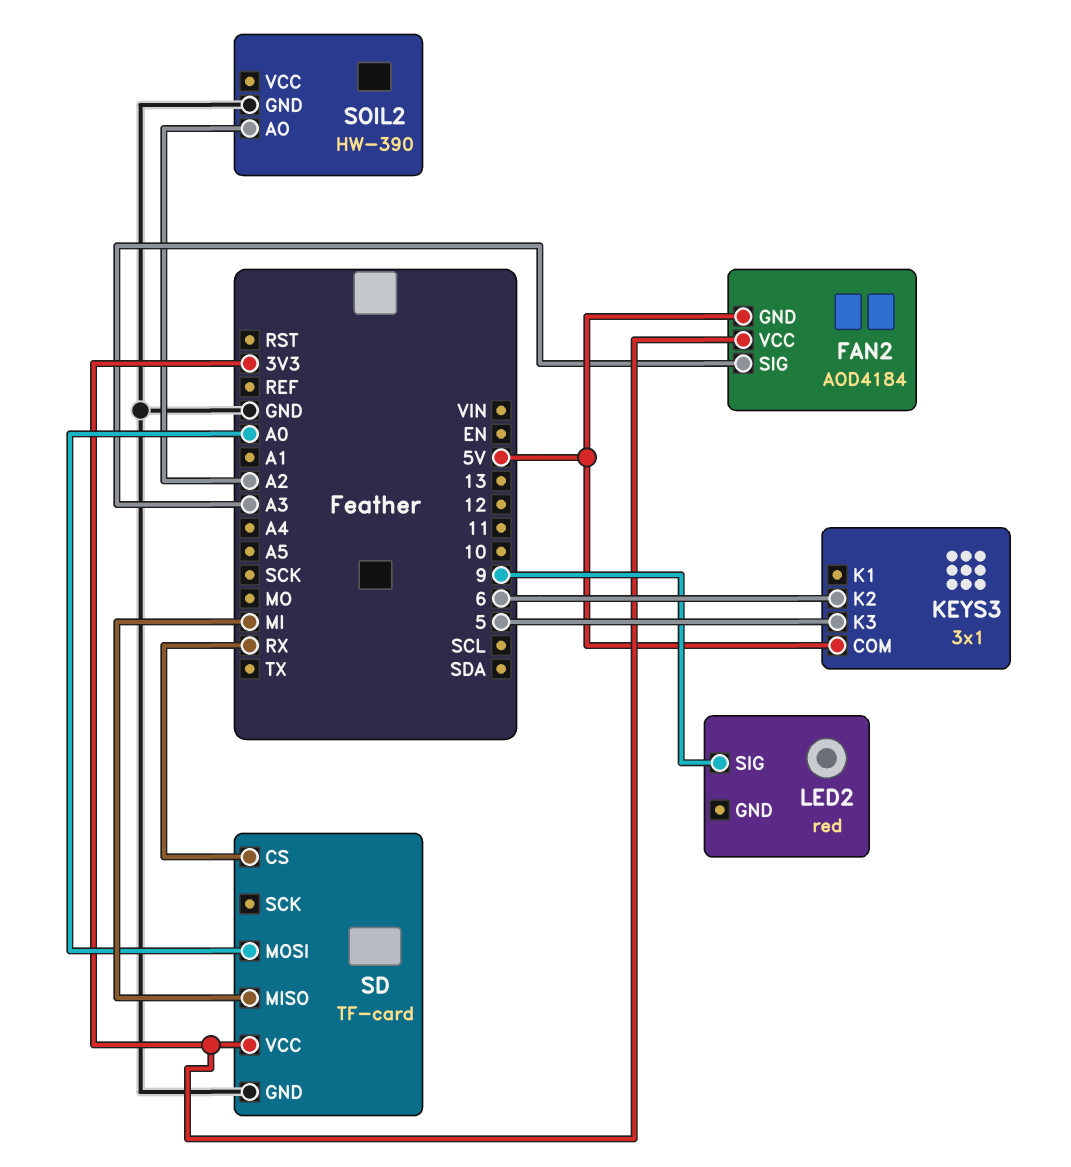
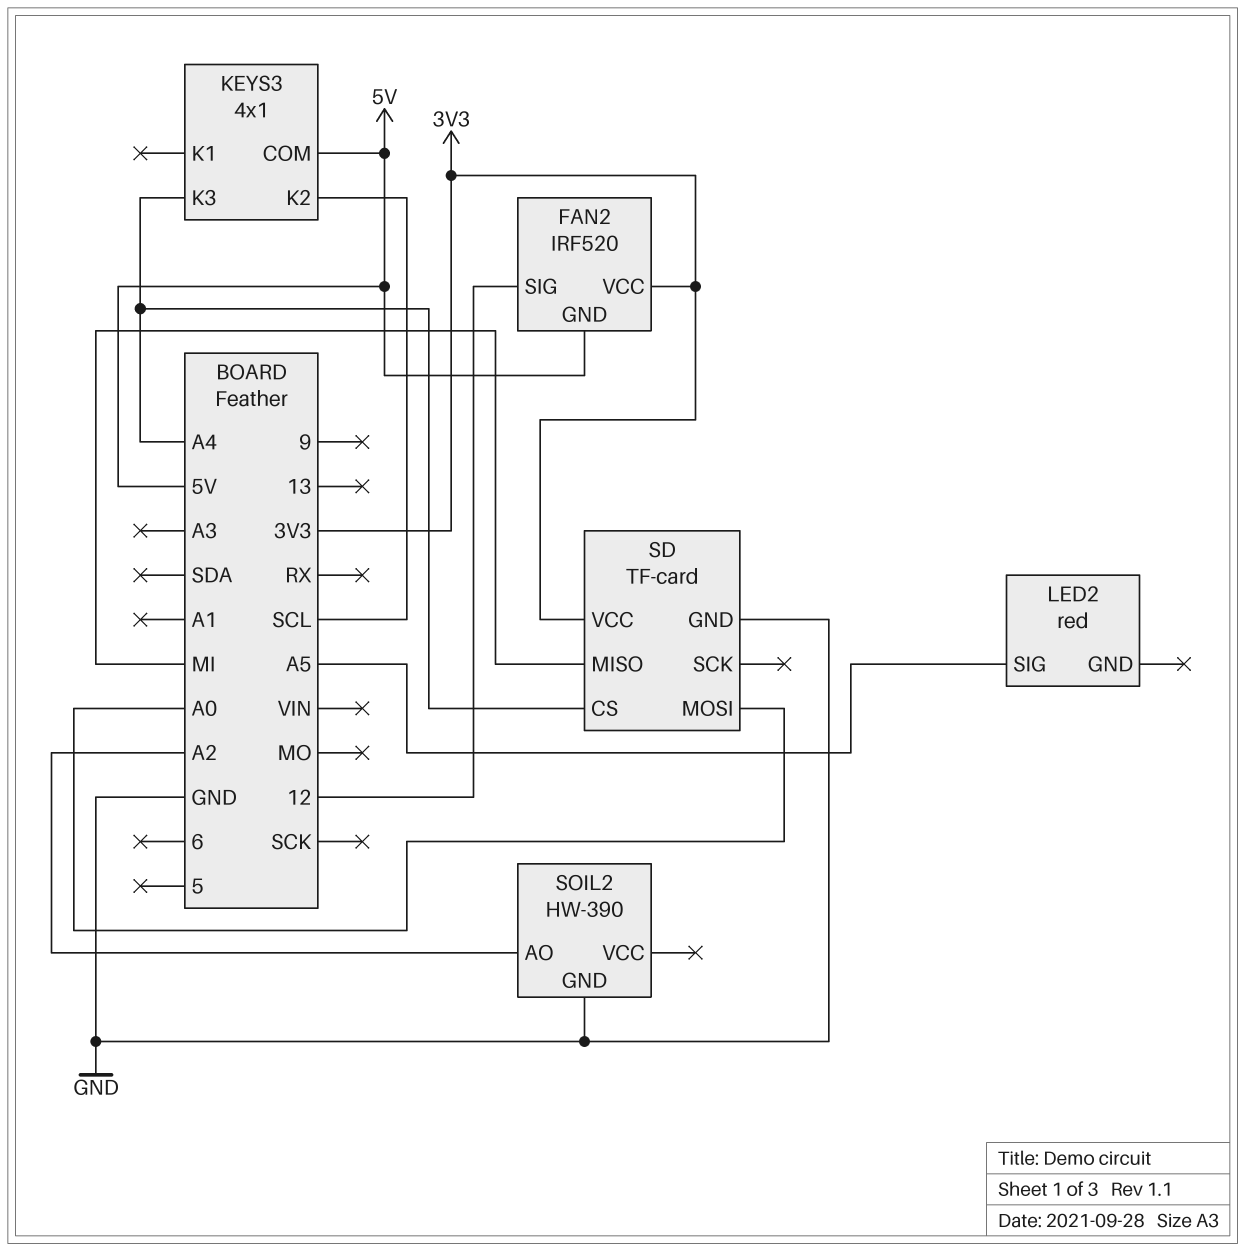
FAN2: AOD4184 -> IRF520
FAN2 pin SIG: A3 -> 12
KEYS3: 3x1 -> 4x1
KEYS3 pin K2: 6 -> SCL
KEYS3 pin K3: 5 -> A4
LED2 pin SIG: 9 -> A5
SD pin CS: RX -> A4

